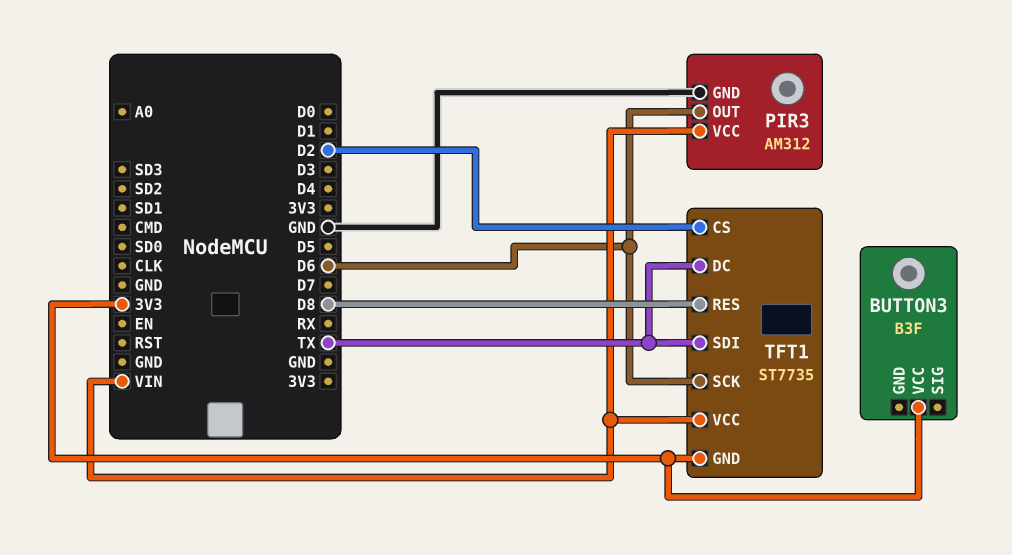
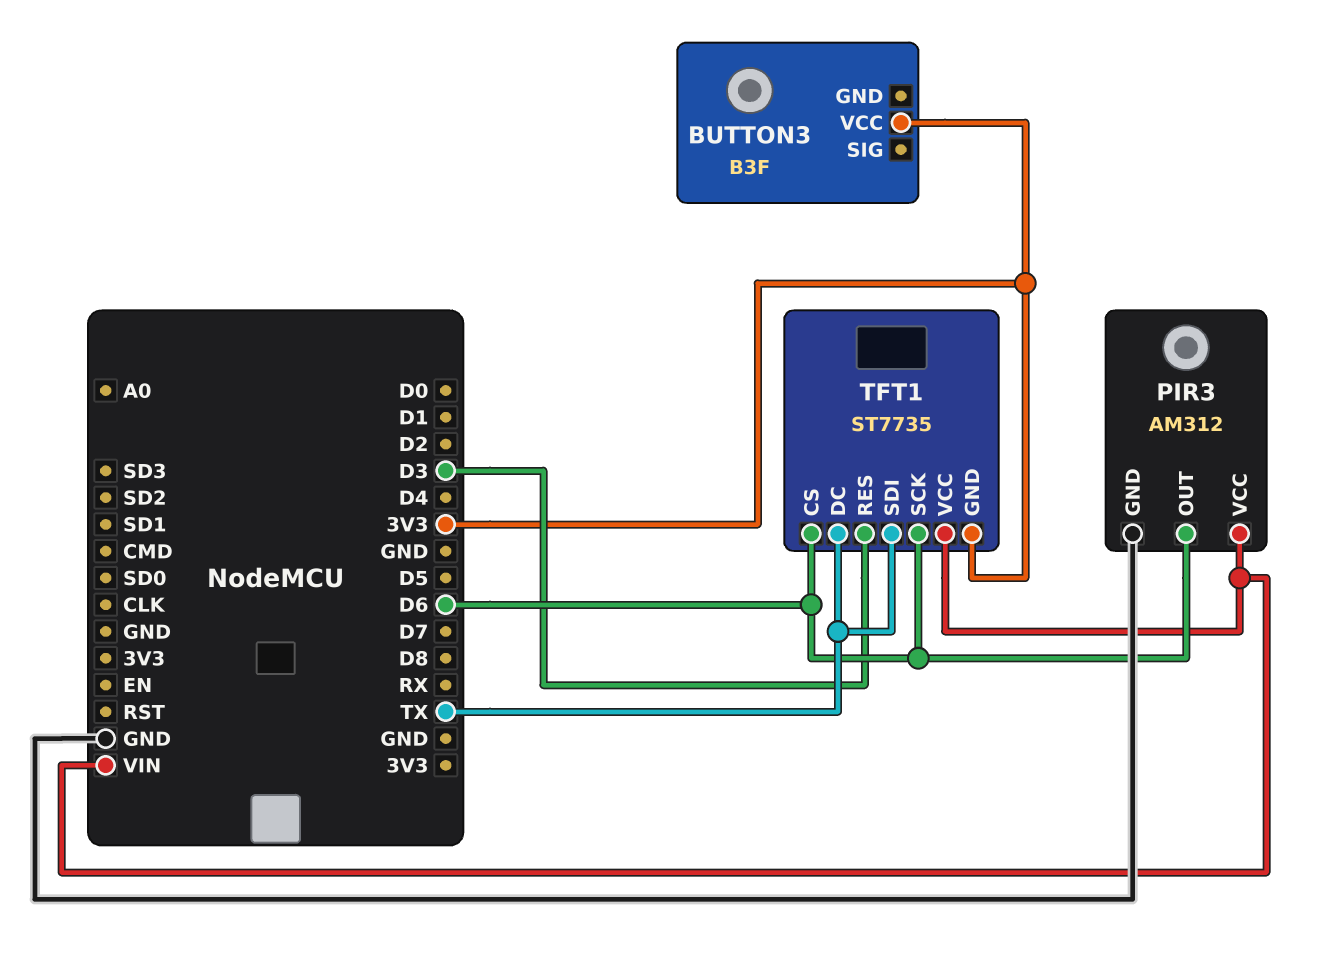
TFT1 pin CS: D2 -> D6
TFT1 pin RES: D8 -> D3

